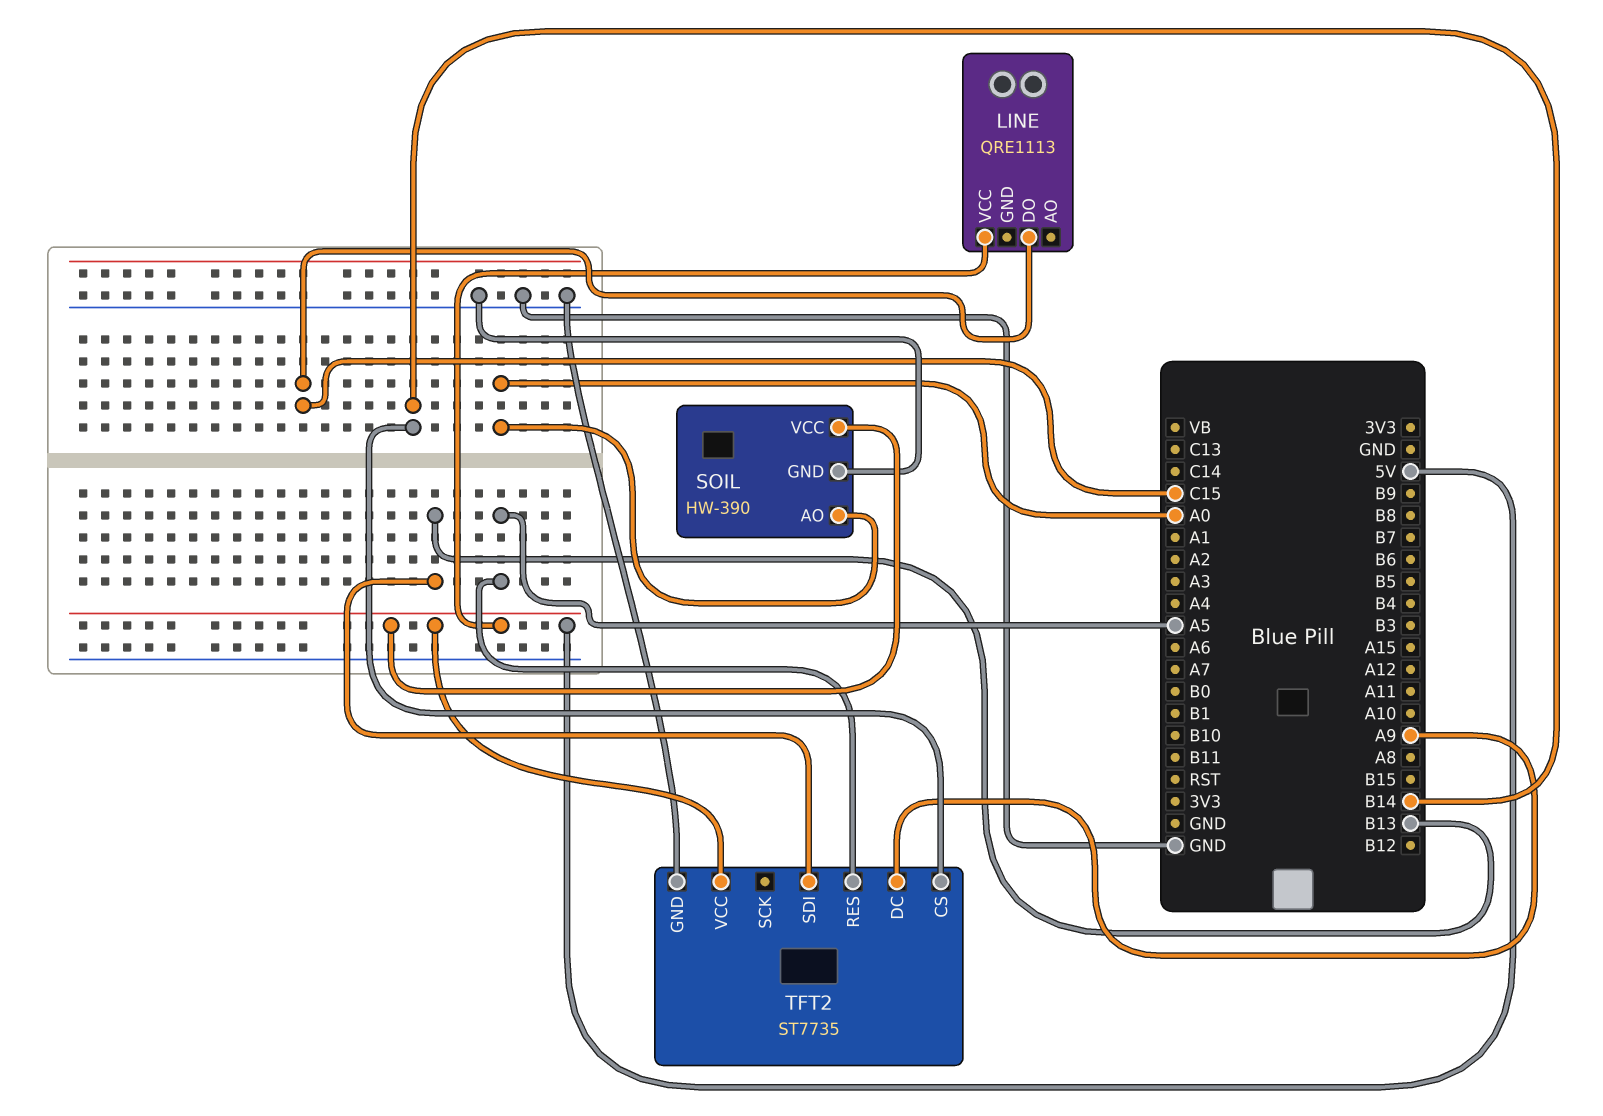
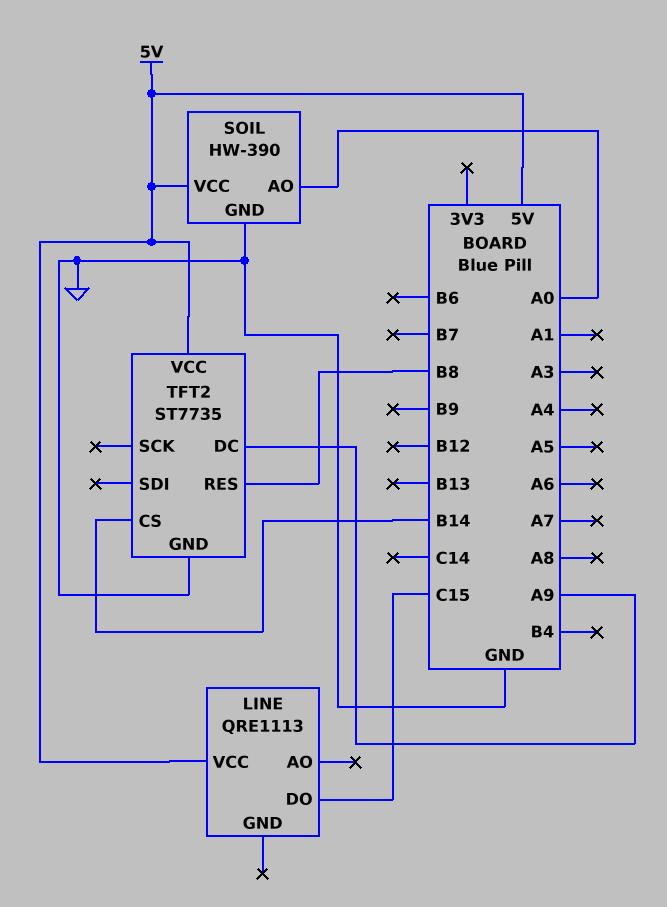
TFT2 pin RES: A5 -> B8
TFT2 pin SDI: B13 -> none

